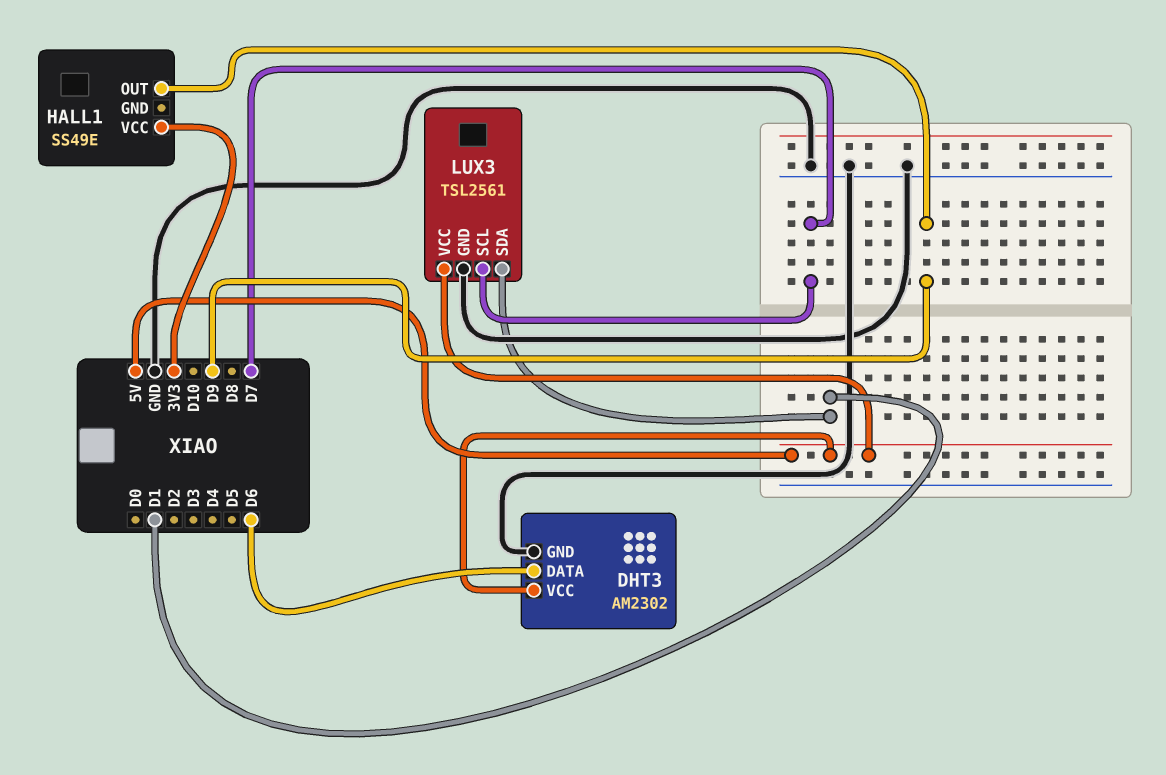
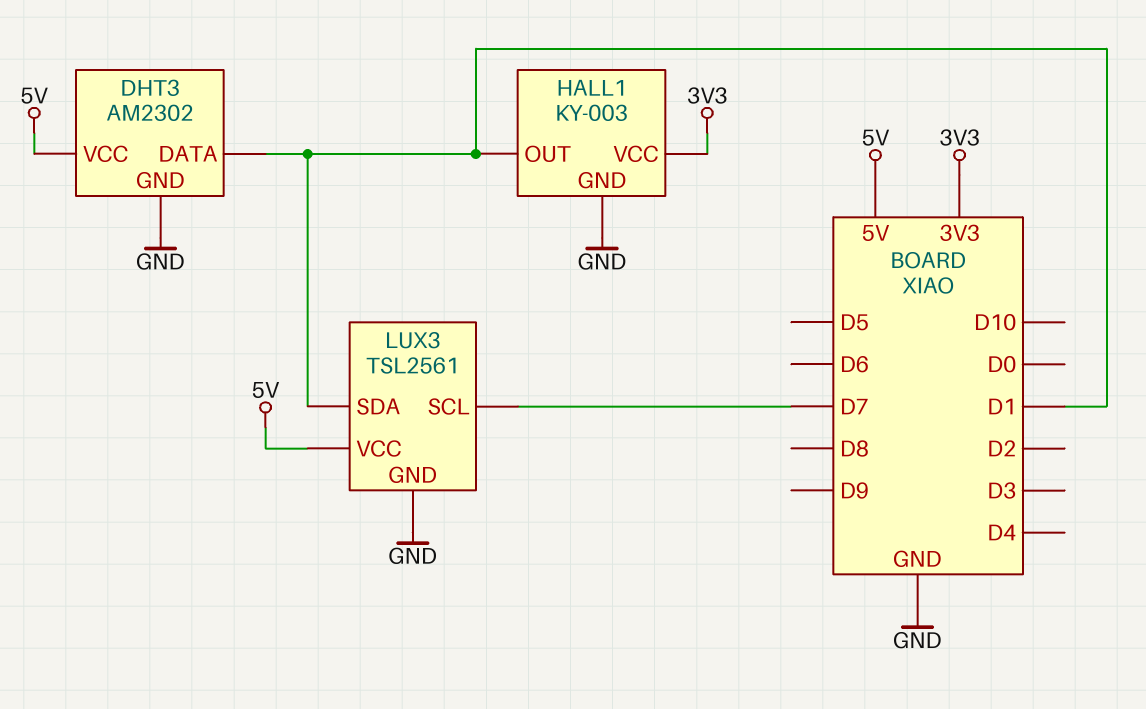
DHT3 pin DATA: D6 -> D1
HALL1: SS49E -> KY-003
HALL1 pin GND: none -> GND
HALL1 pin OUT: D9 -> D1

